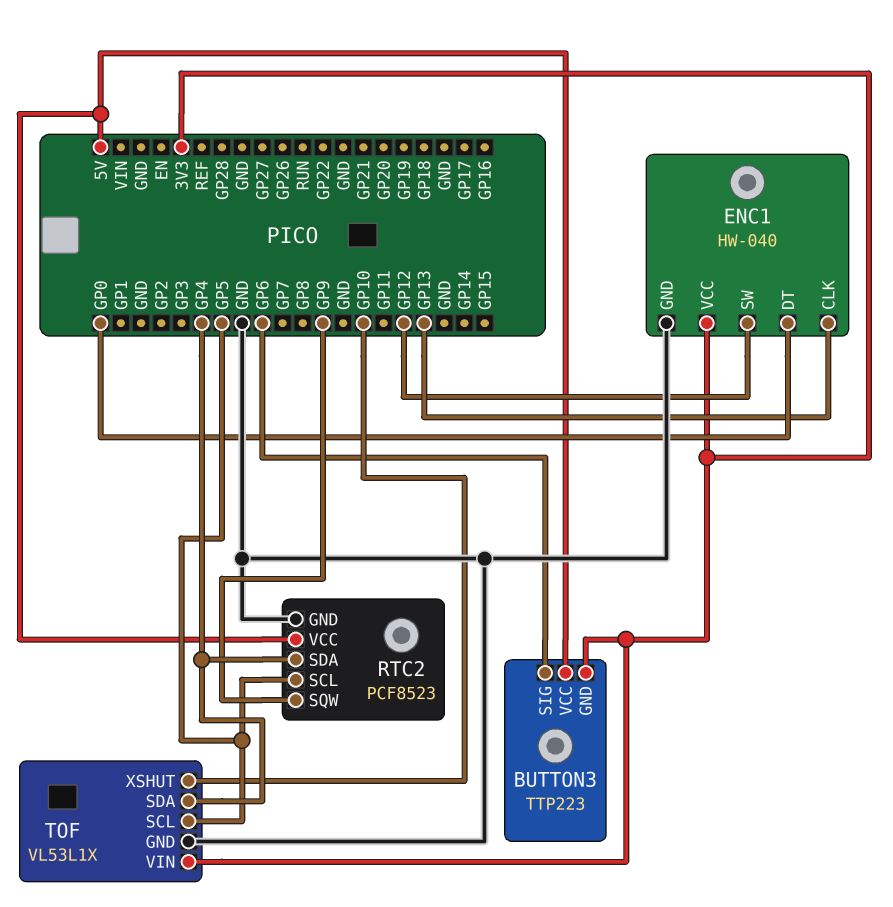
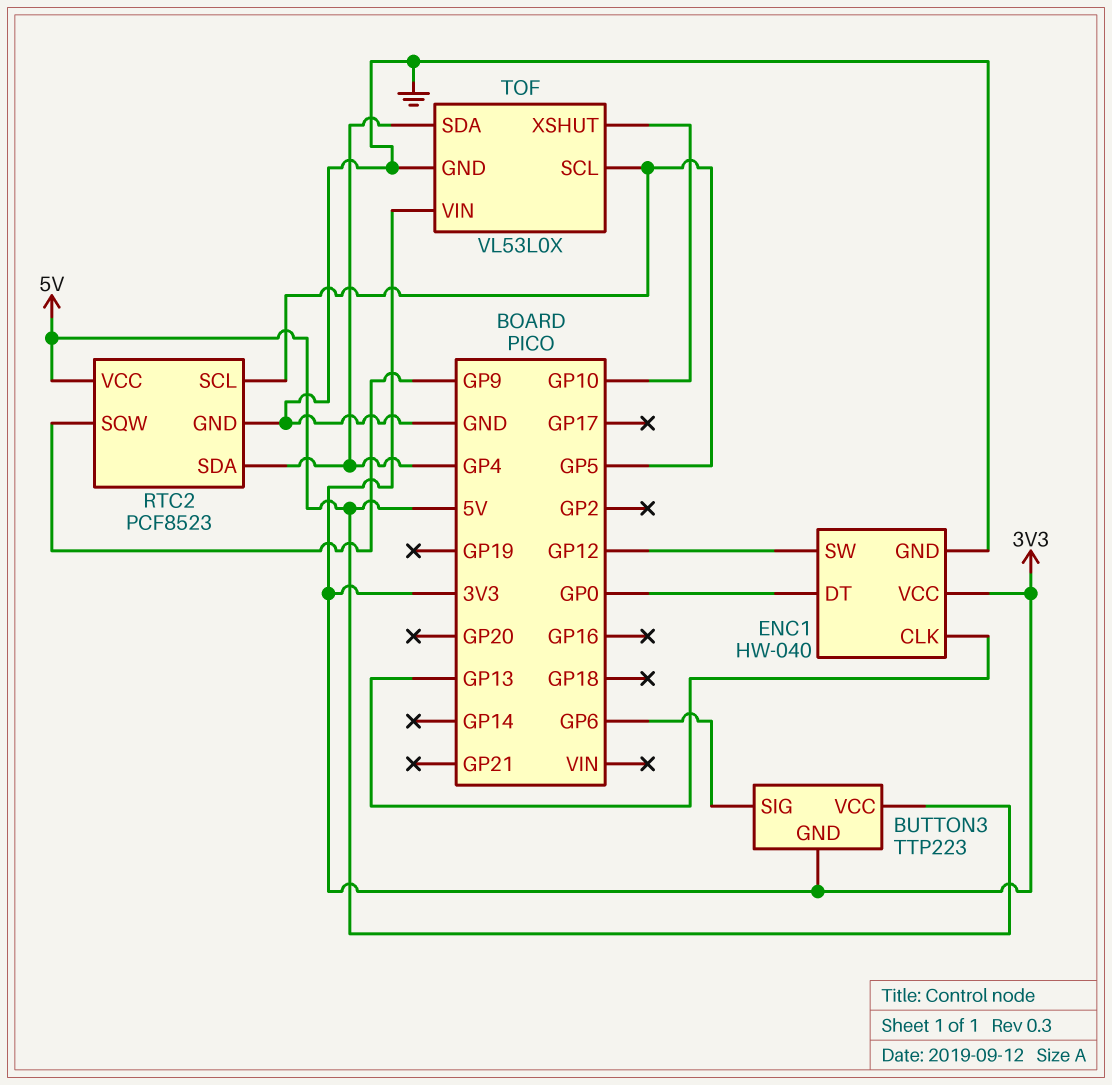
TOF: VL53L1X -> VL53L0X

